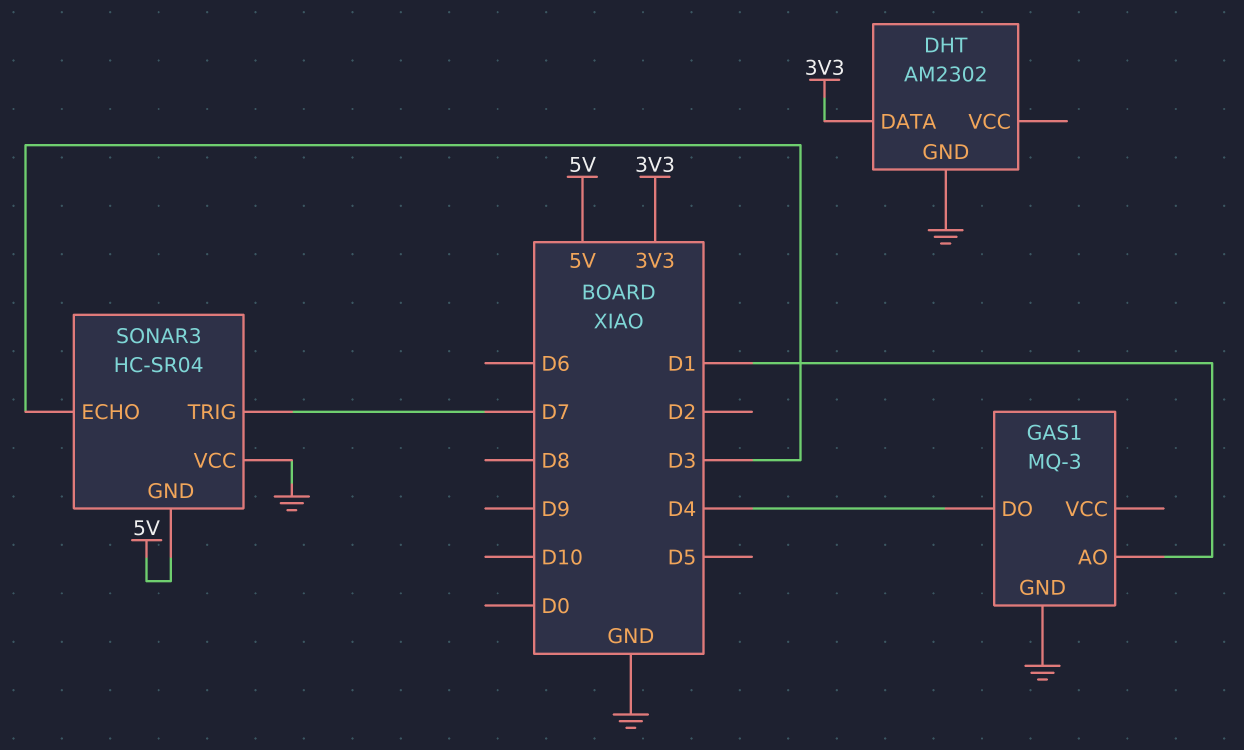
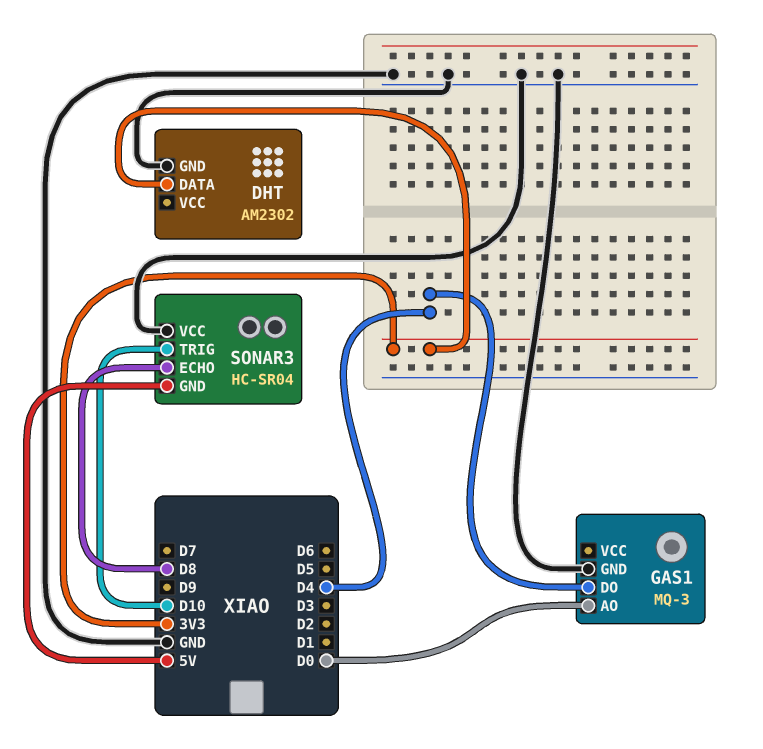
GAS1 pin AO: D1 -> D0
SONAR3 pin ECHO: D3 -> D8
SONAR3 pin TRIG: D7 -> D10

